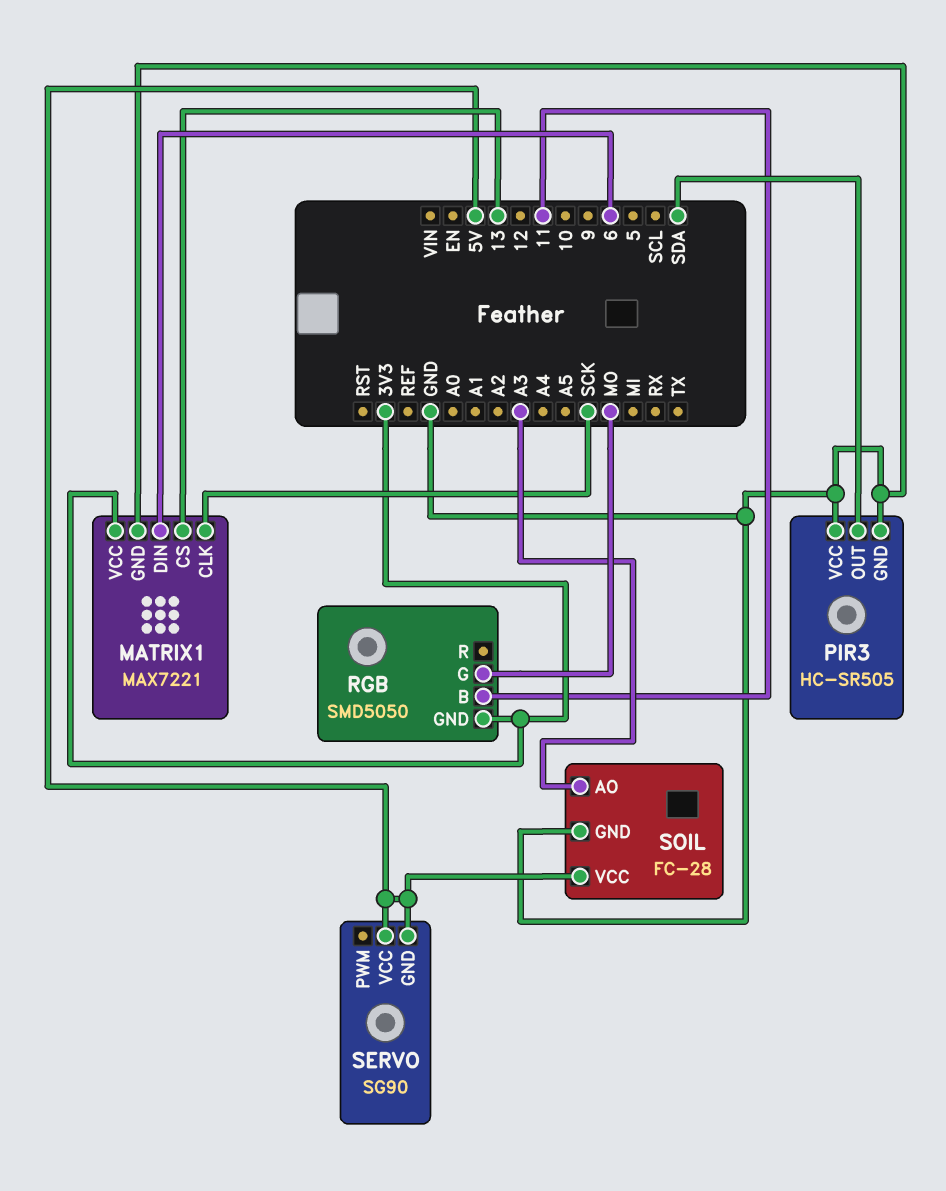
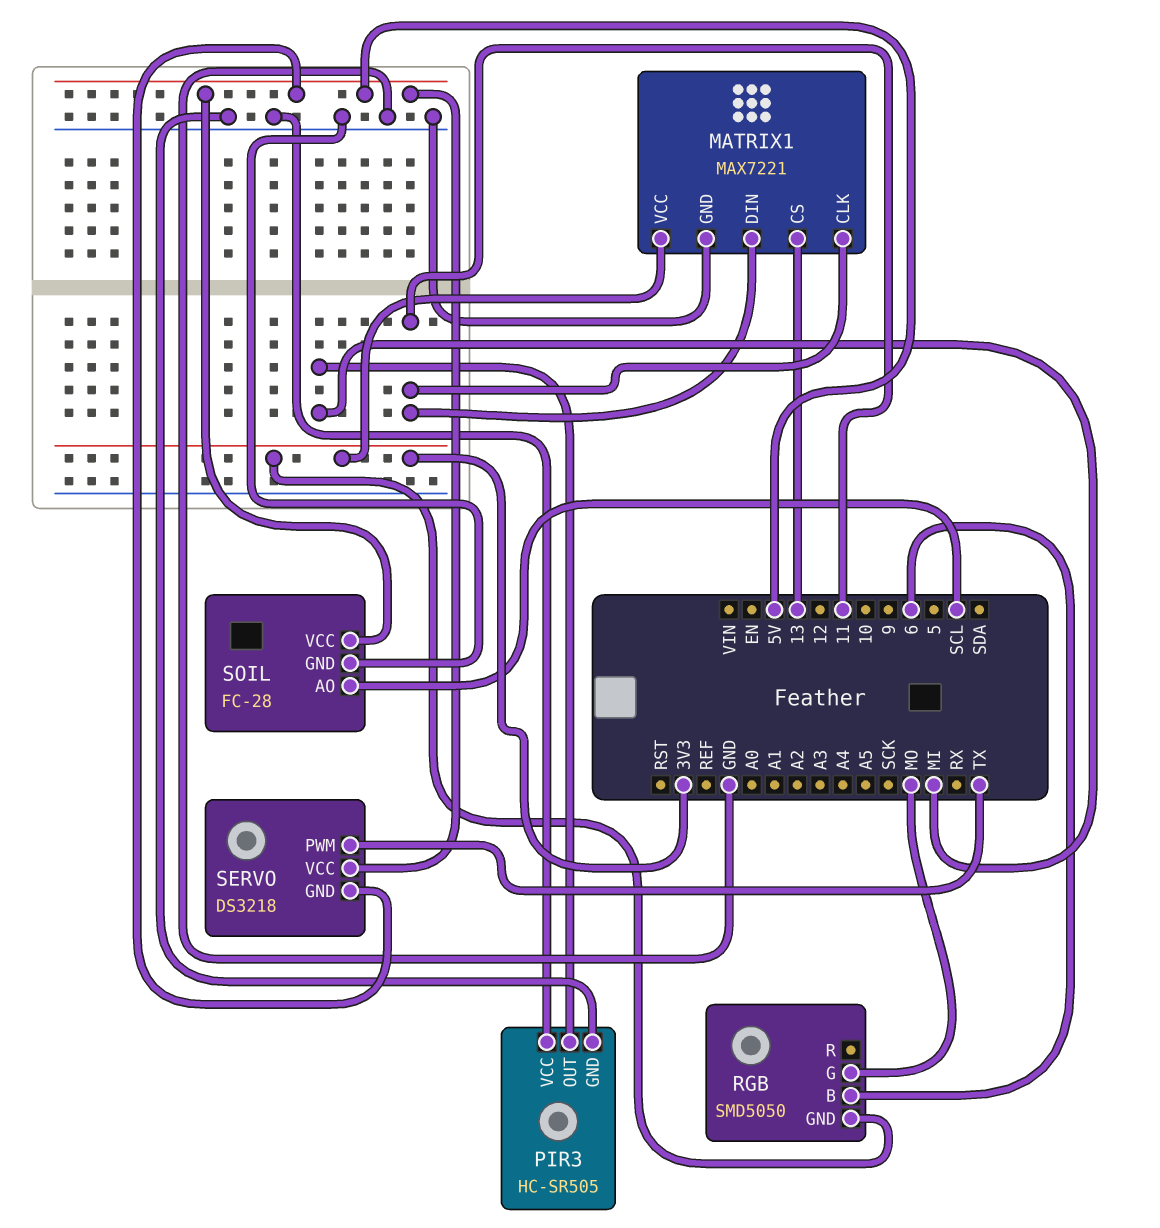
MATRIX1 pin CLK: SCK -> 11
MATRIX1 pin DIN: 6 -> 11
PIR3 pin OUT: SDA -> MI
RGB pin B: 11 -> 6
SERVO: SG90 -> DS3218
SERVO pin PWM: none -> TX
SOIL pin AO: A3 -> SCL

